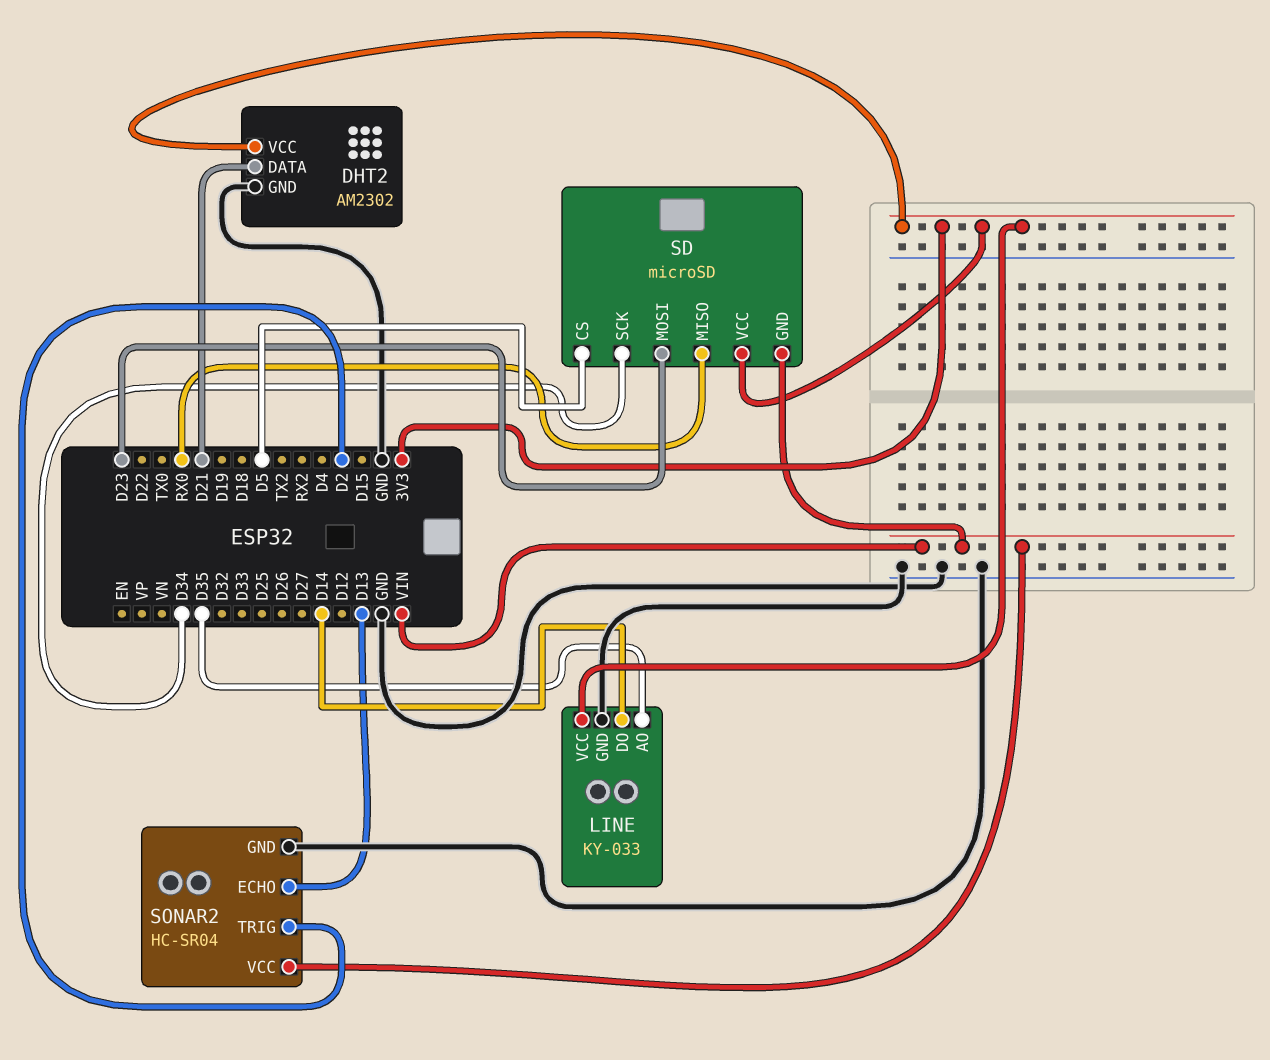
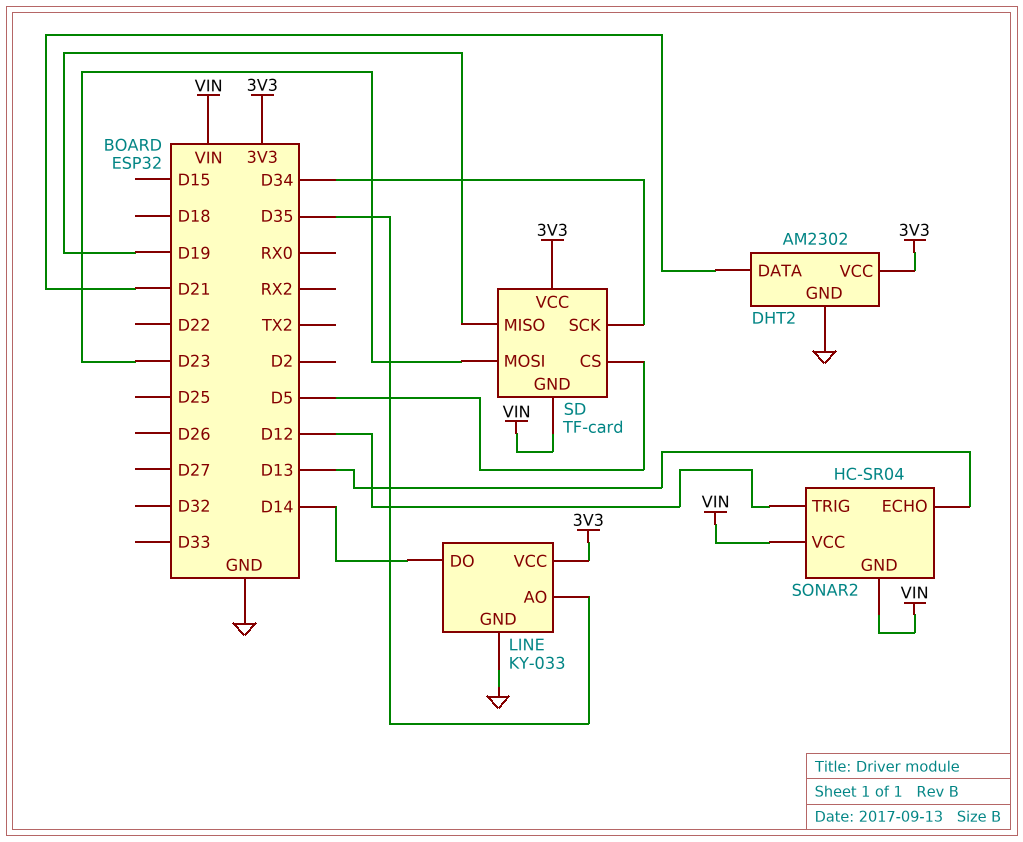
SD: microSD -> TF-card
SD pin MISO: RX0 -> D19
SONAR2 pin GND: GND -> VIN
SONAR2 pin TRIG: D2 -> D12

